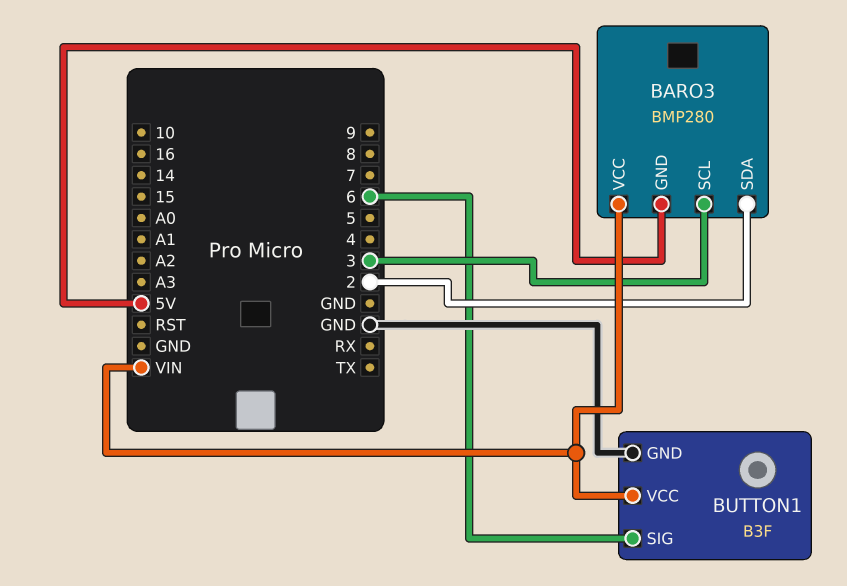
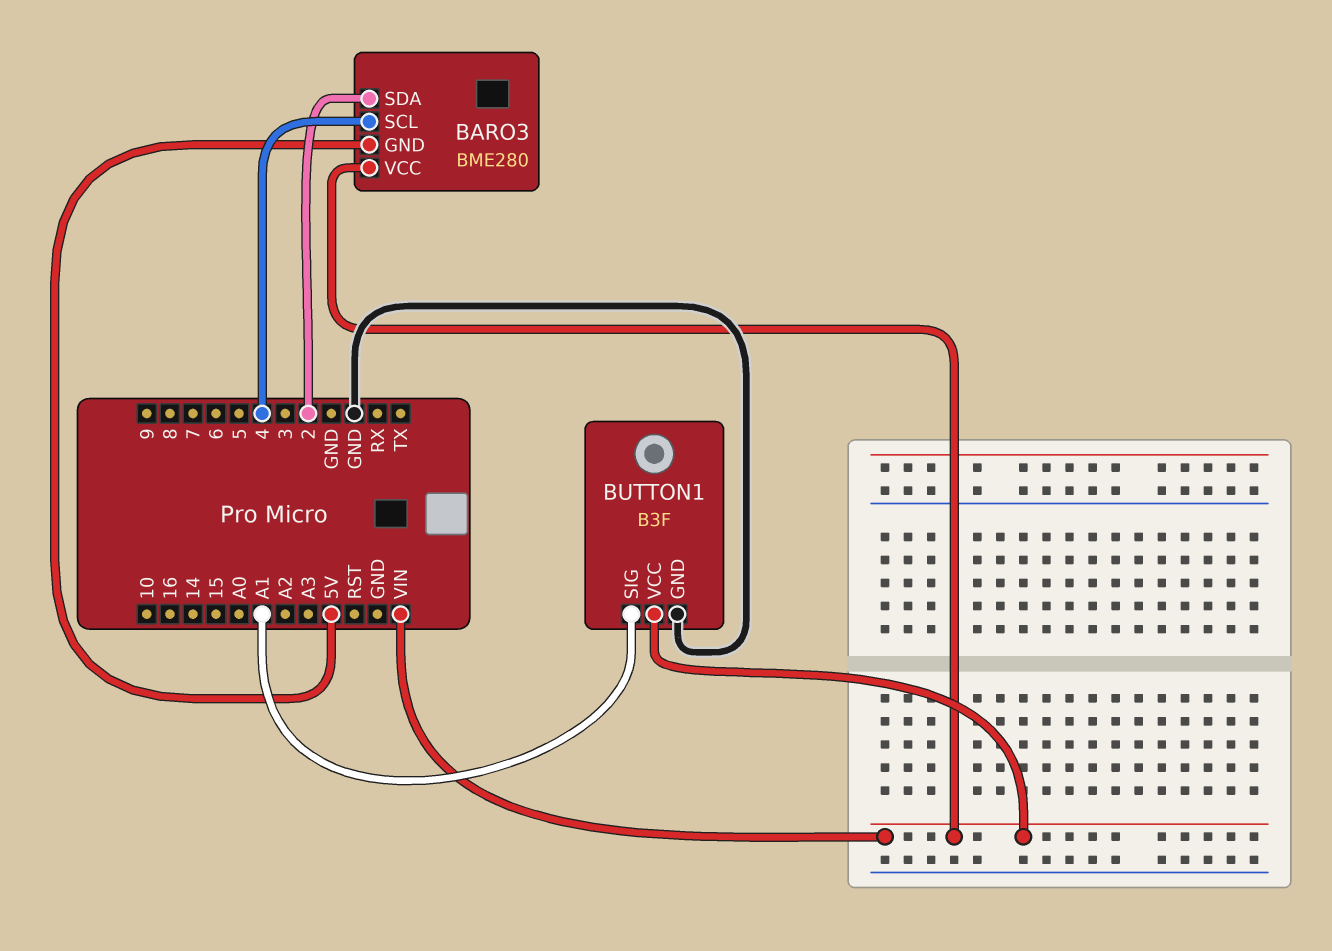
BARO3: BMP280 -> BME280
BARO3 pin SCL: 3 -> 4
BUTTON1 pin SIG: 6 -> A1

